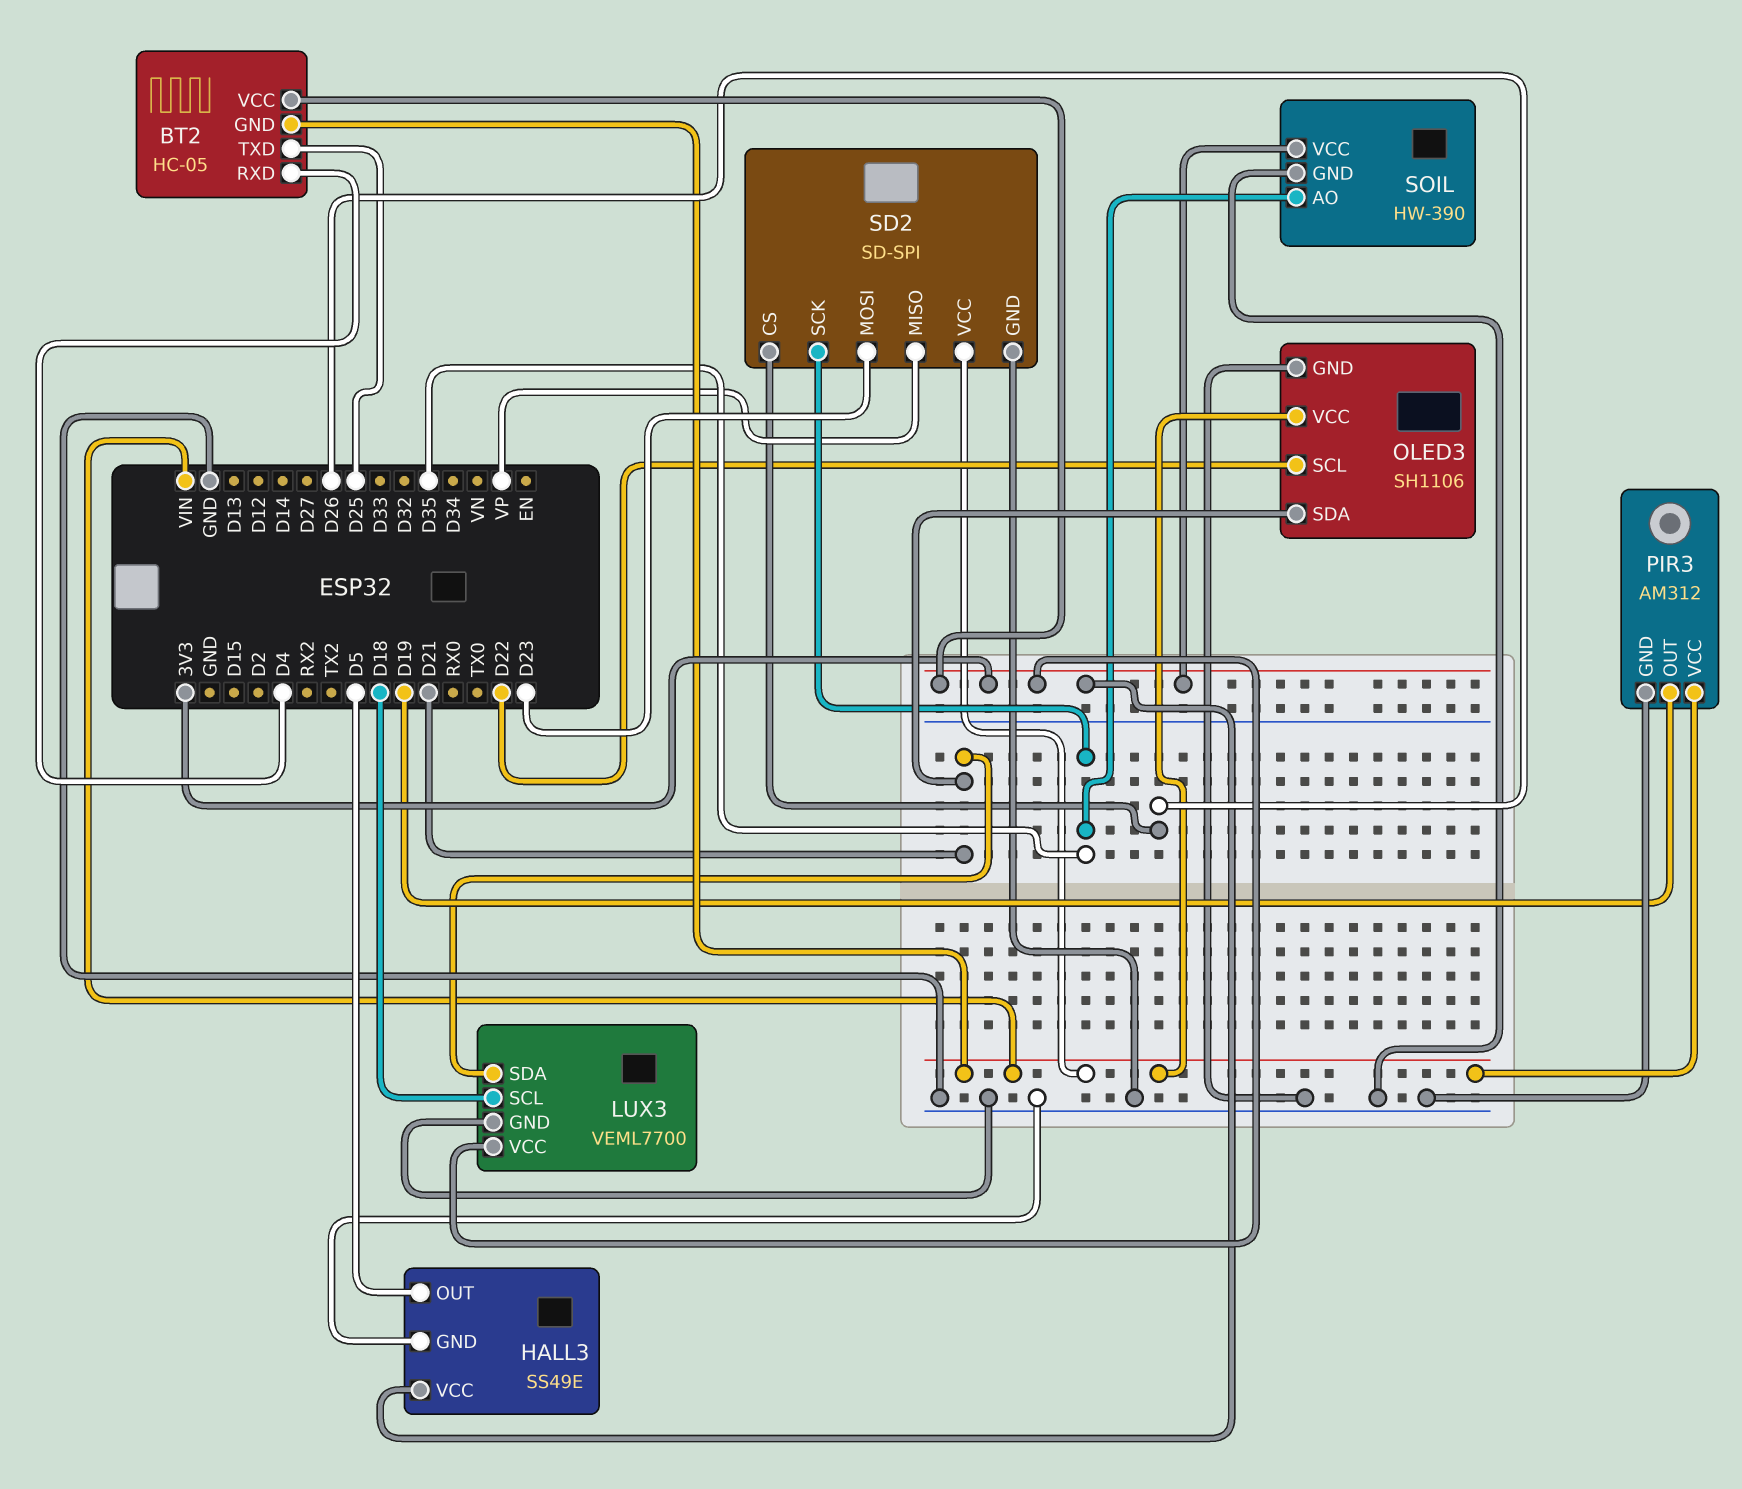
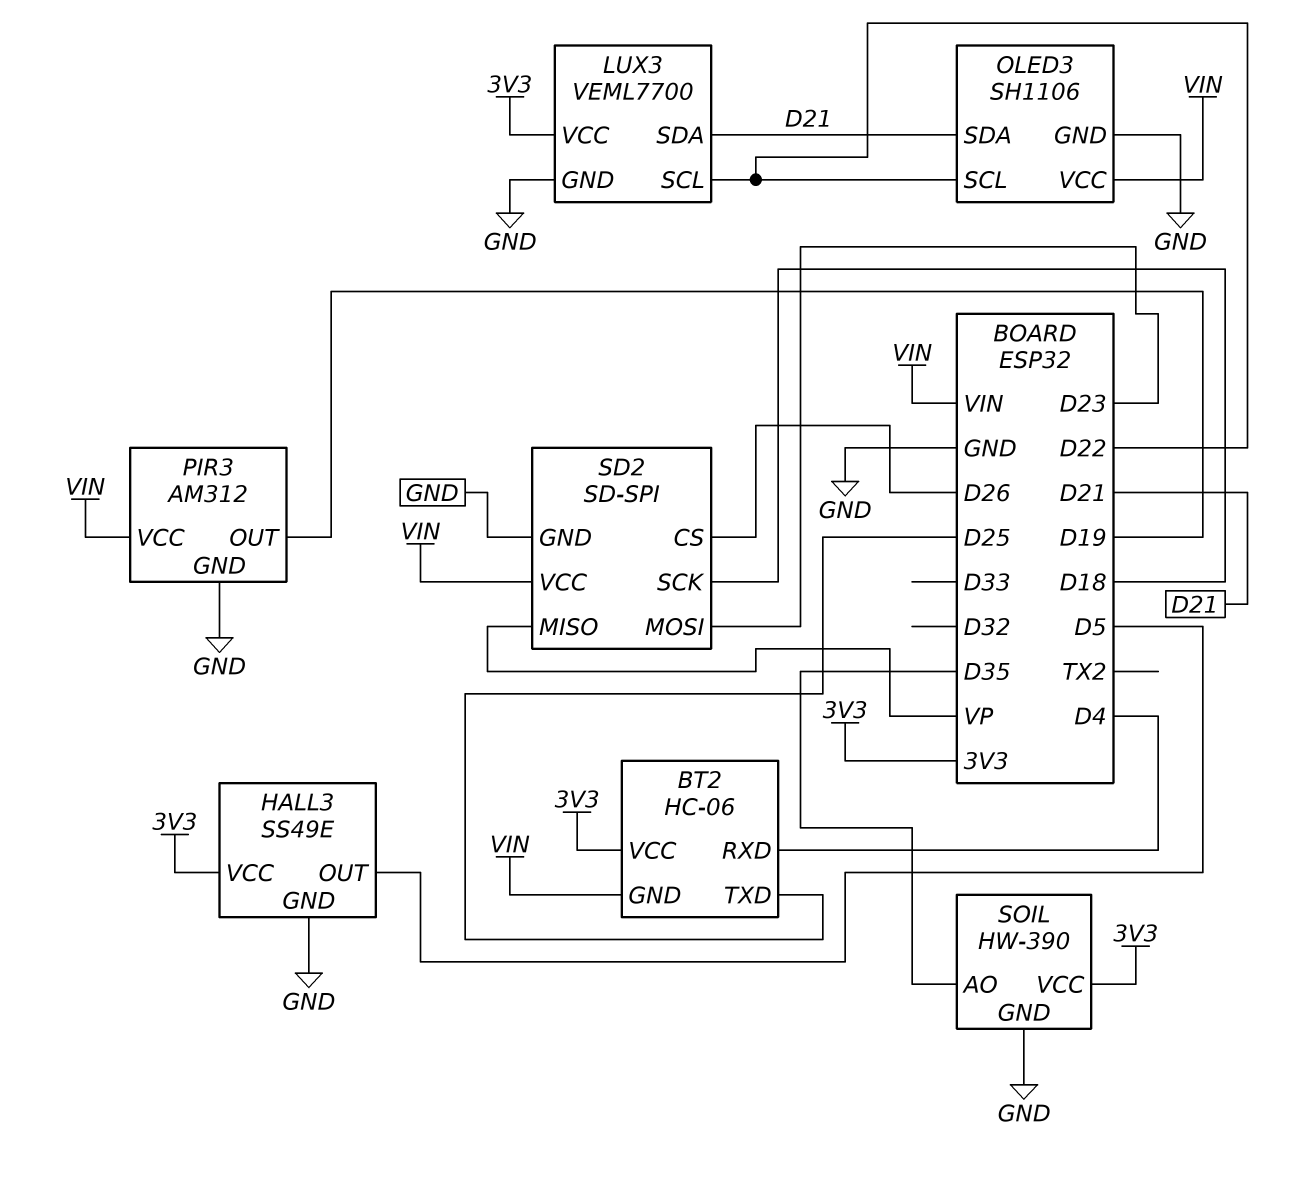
BT2: HC-05 -> HC-06
LUX3 pin SCL: D18 -> D22
SD2 pin SCK: D35 -> D18

